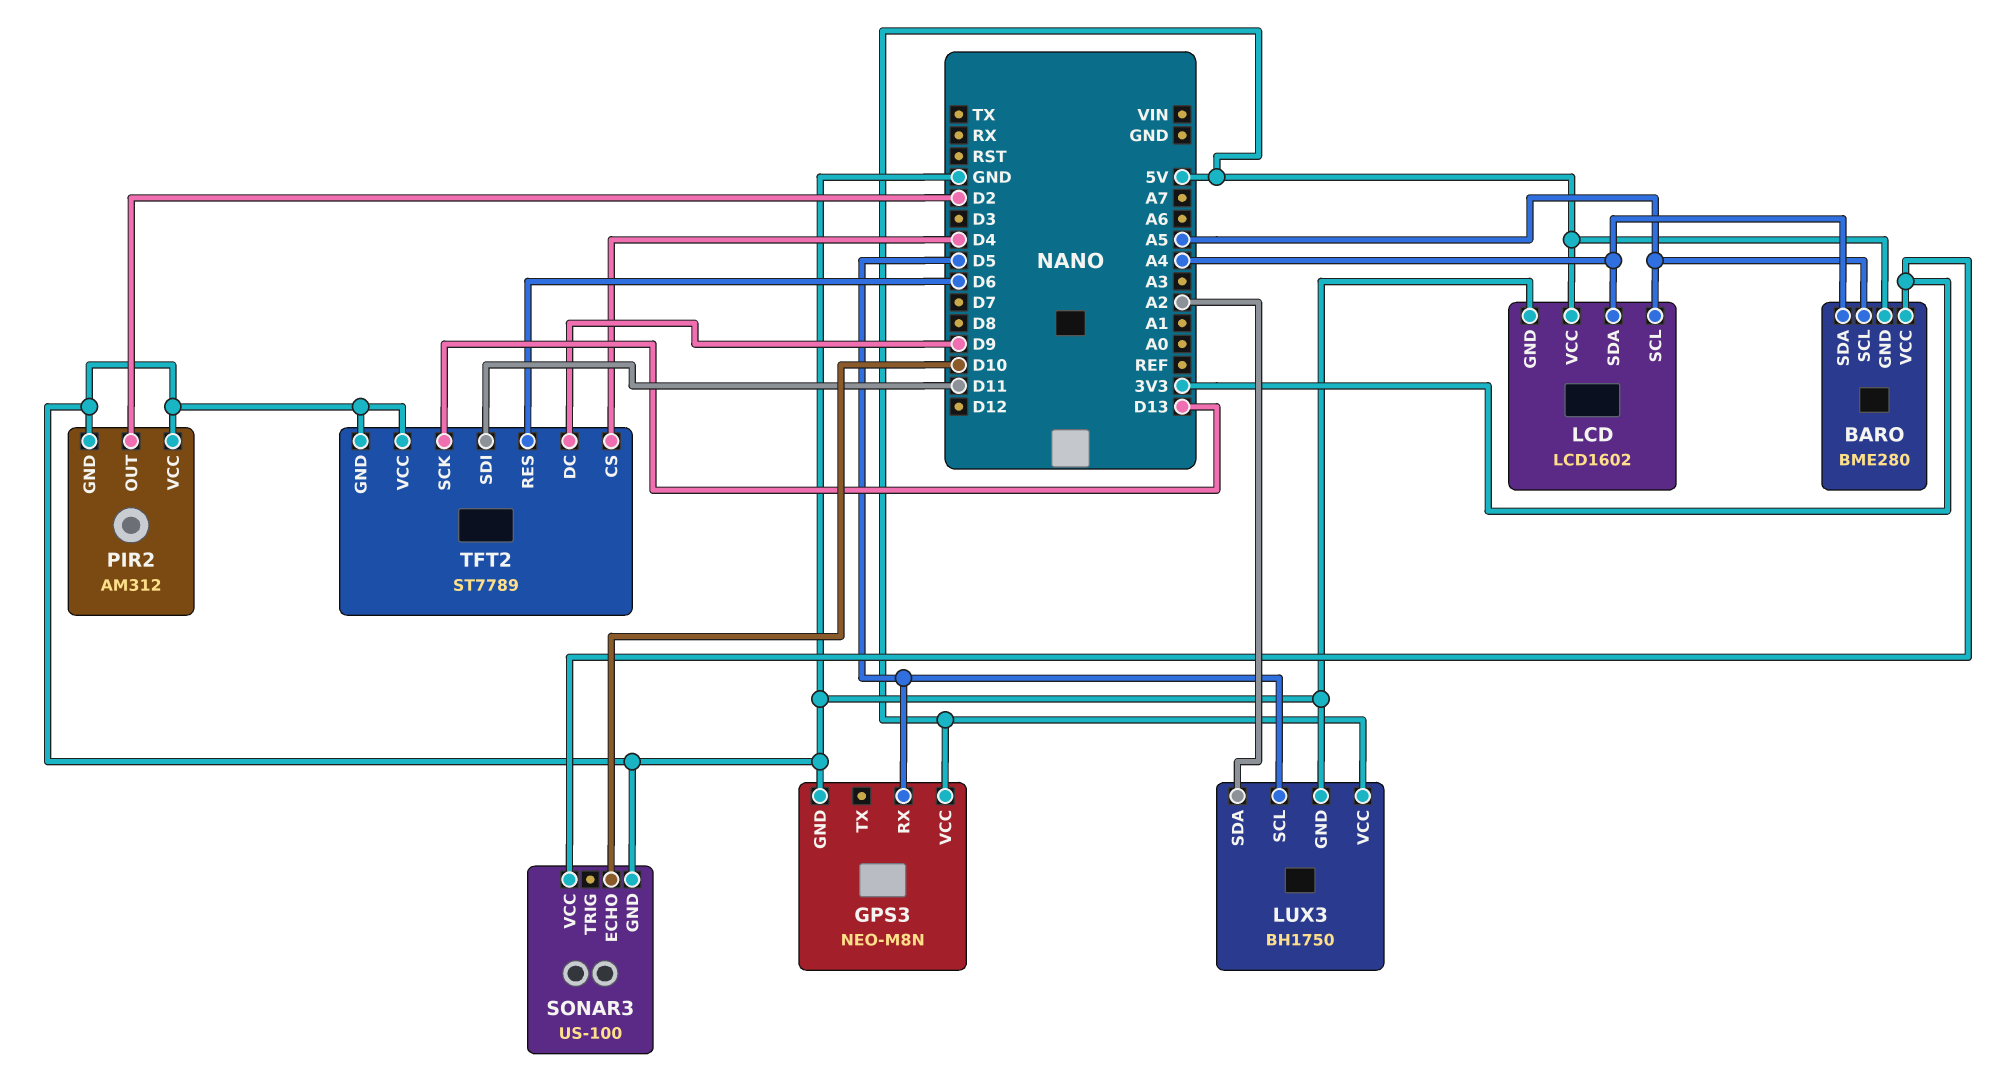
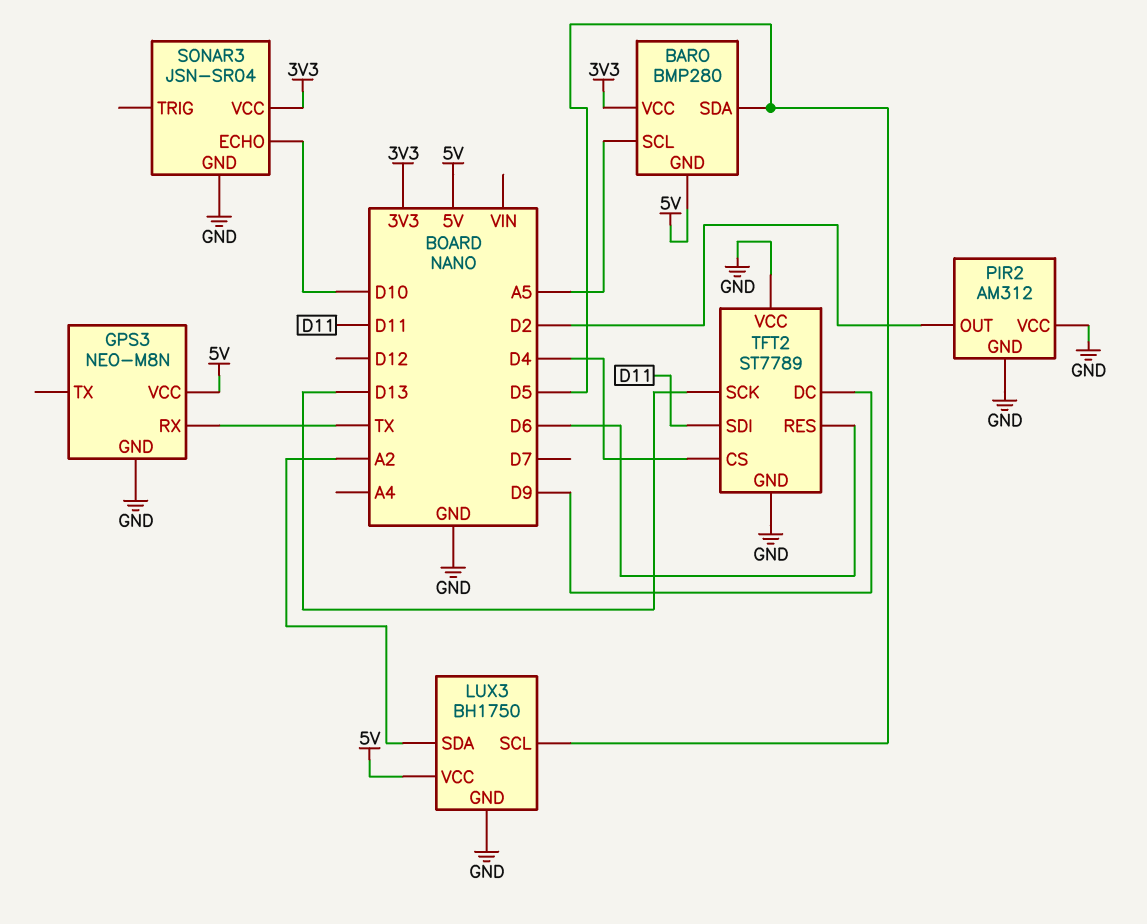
BARO: BME280 -> BMP280
BARO pin SDA: A4 -> D5
GPS3 pin RX: D5 -> TX
LCD: LCD1602 -> none
LCD pin GND: GND -> none
LCD pin SCL: A5 -> none
LCD pin SDA: A4 -> none
LCD pin VCC: 5V -> none
SONAR3: US-100 -> JSN-SR04

